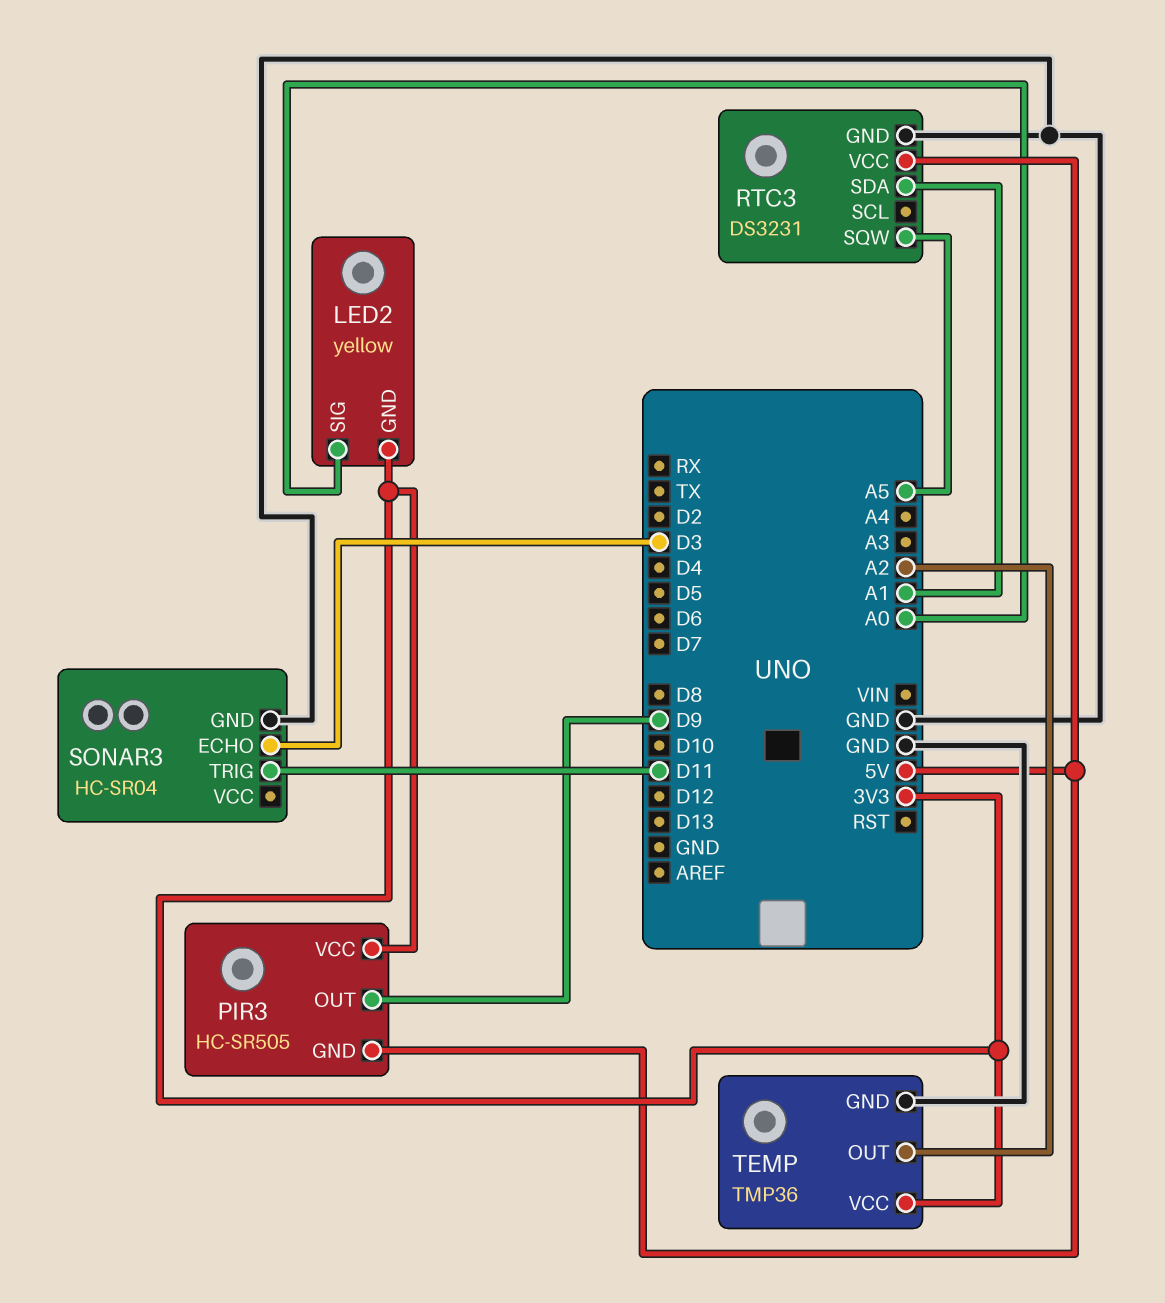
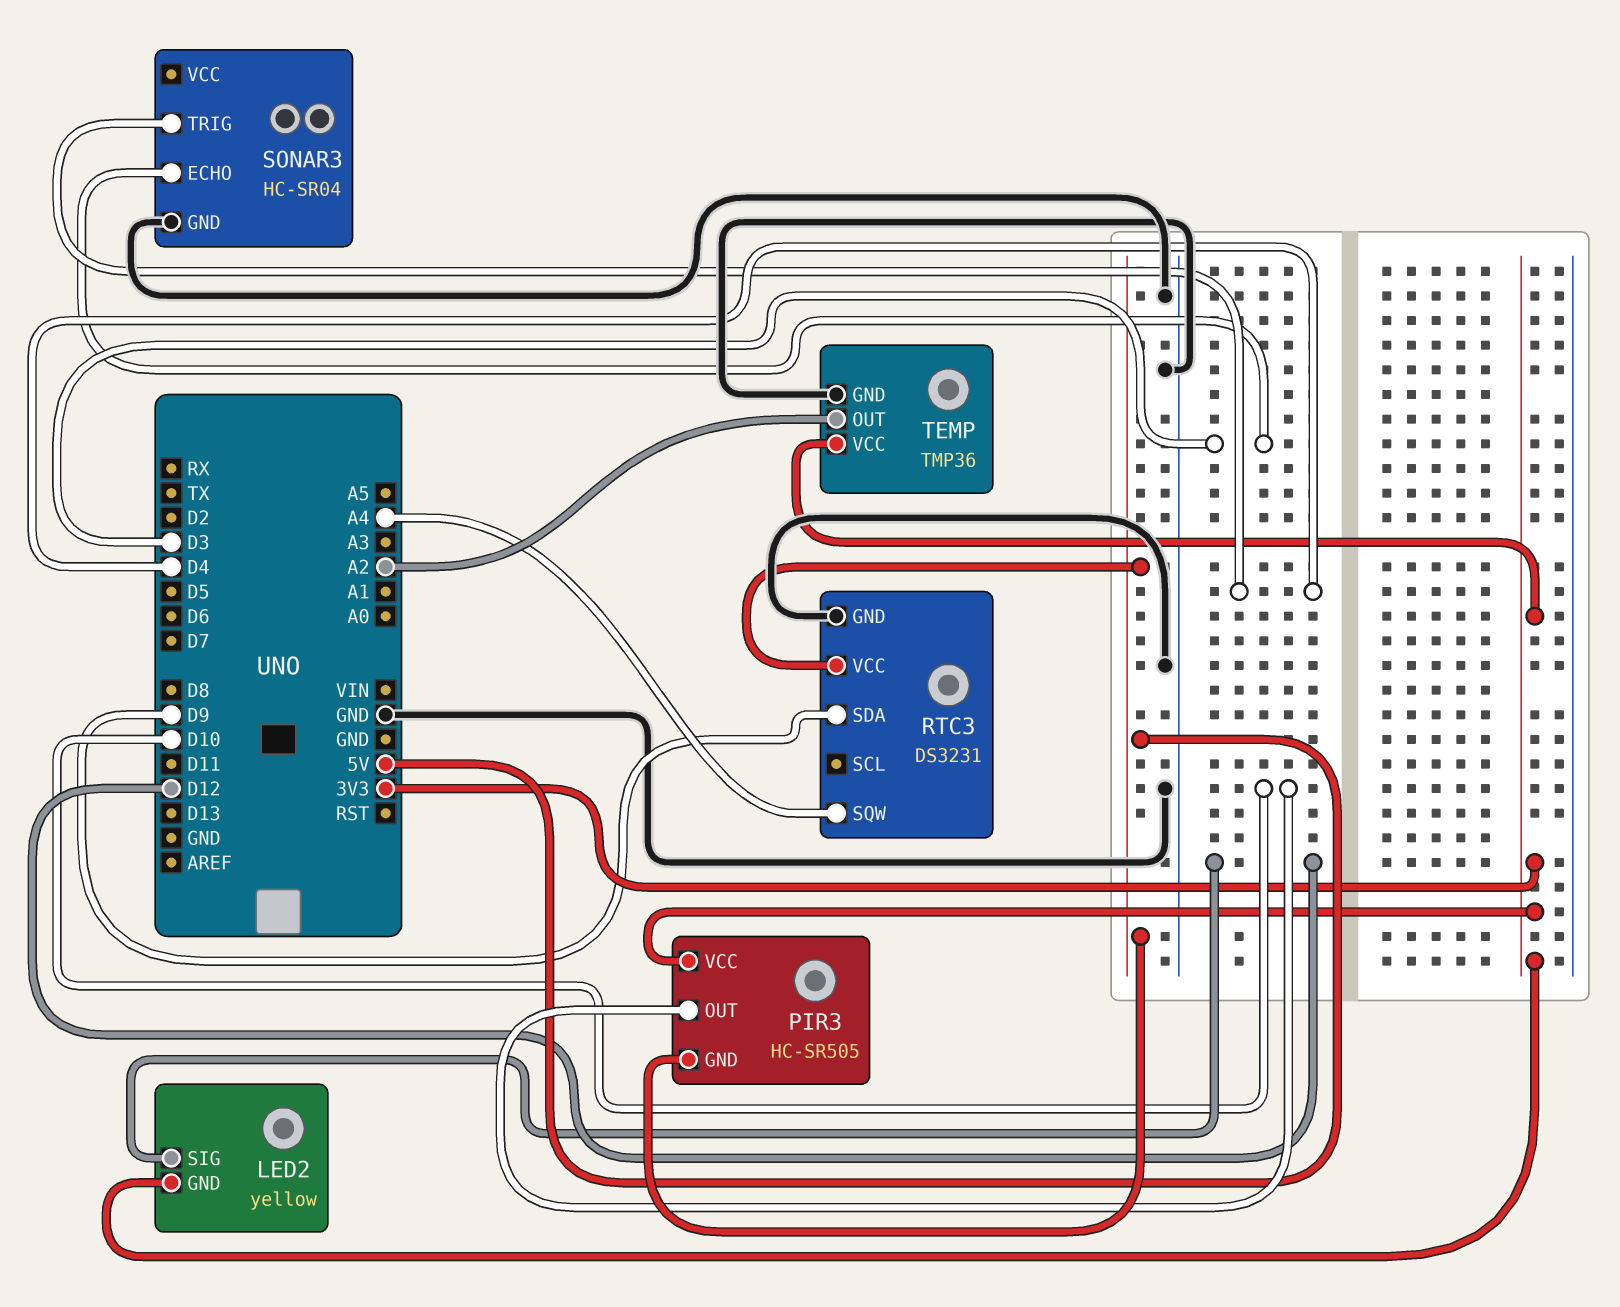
LED2 pin SIG: A0 -> D12
PIR3 pin OUT: D9 -> D10
RTC3 pin SDA: A1 -> D9
RTC3 pin SQW: A5 -> A4
SONAR3 pin TRIG: D11 -> D4

